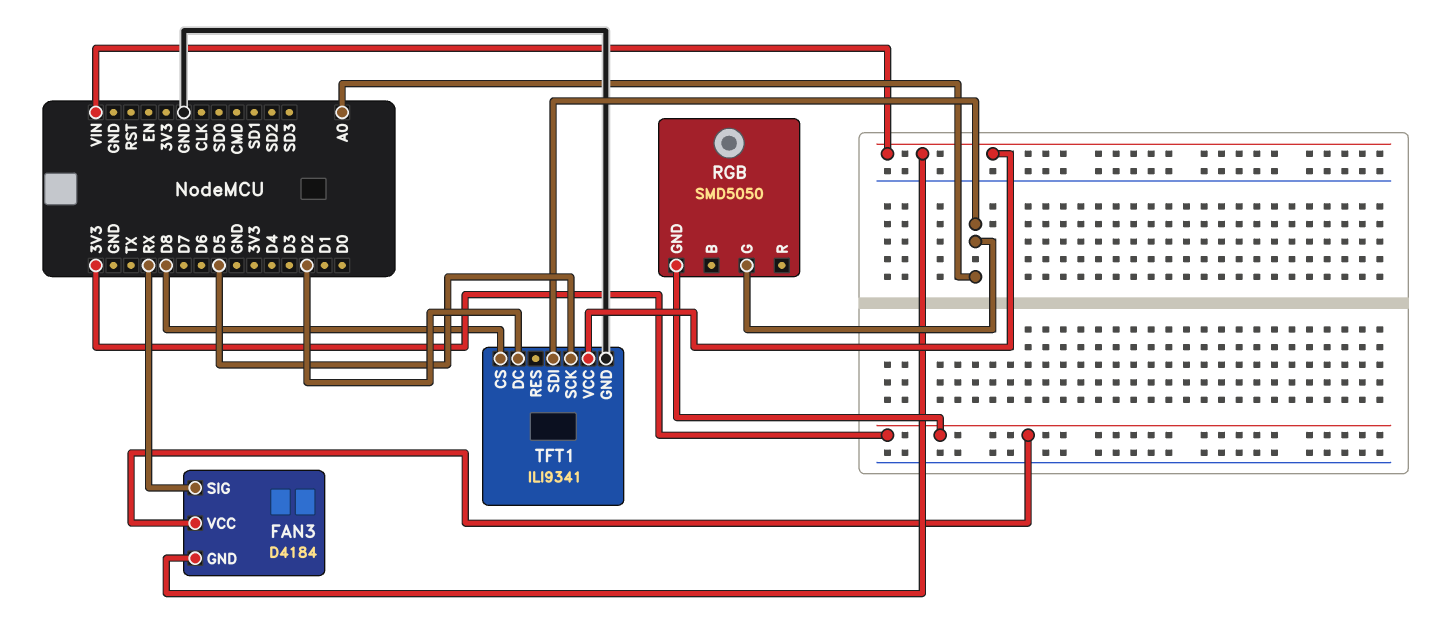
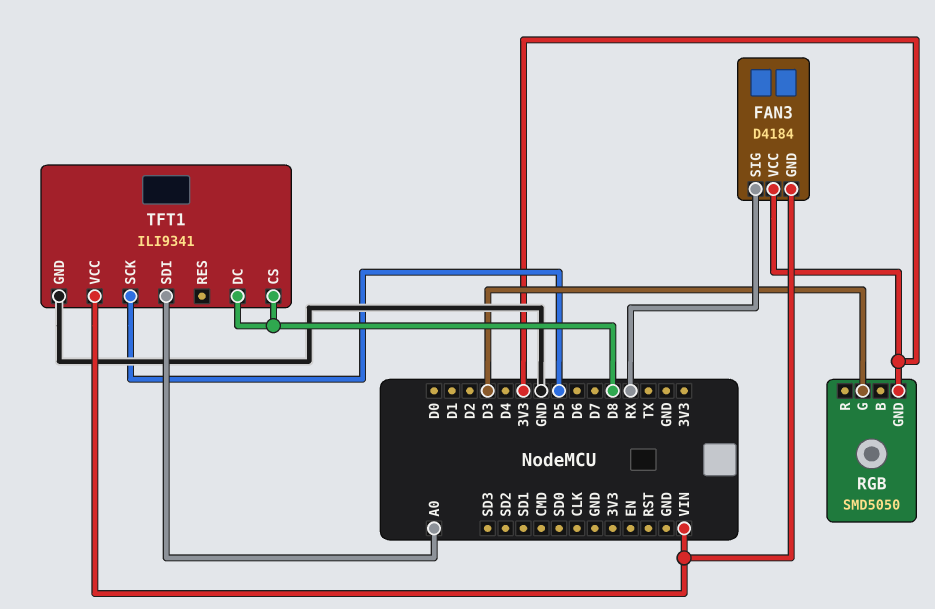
RGB pin G: A0 -> D3
TFT1 pin DC: D2 -> D8

